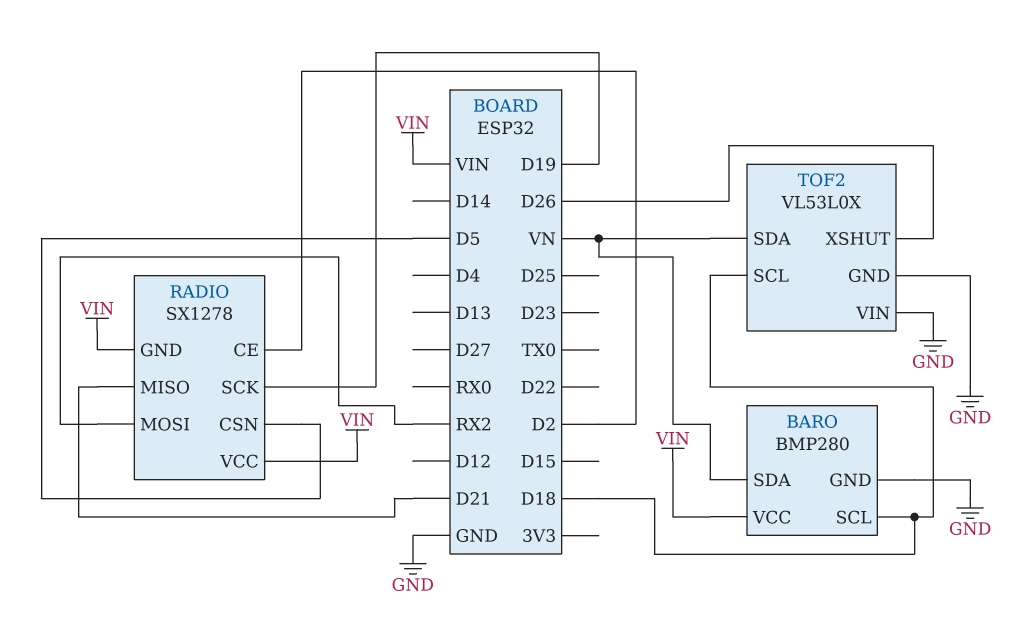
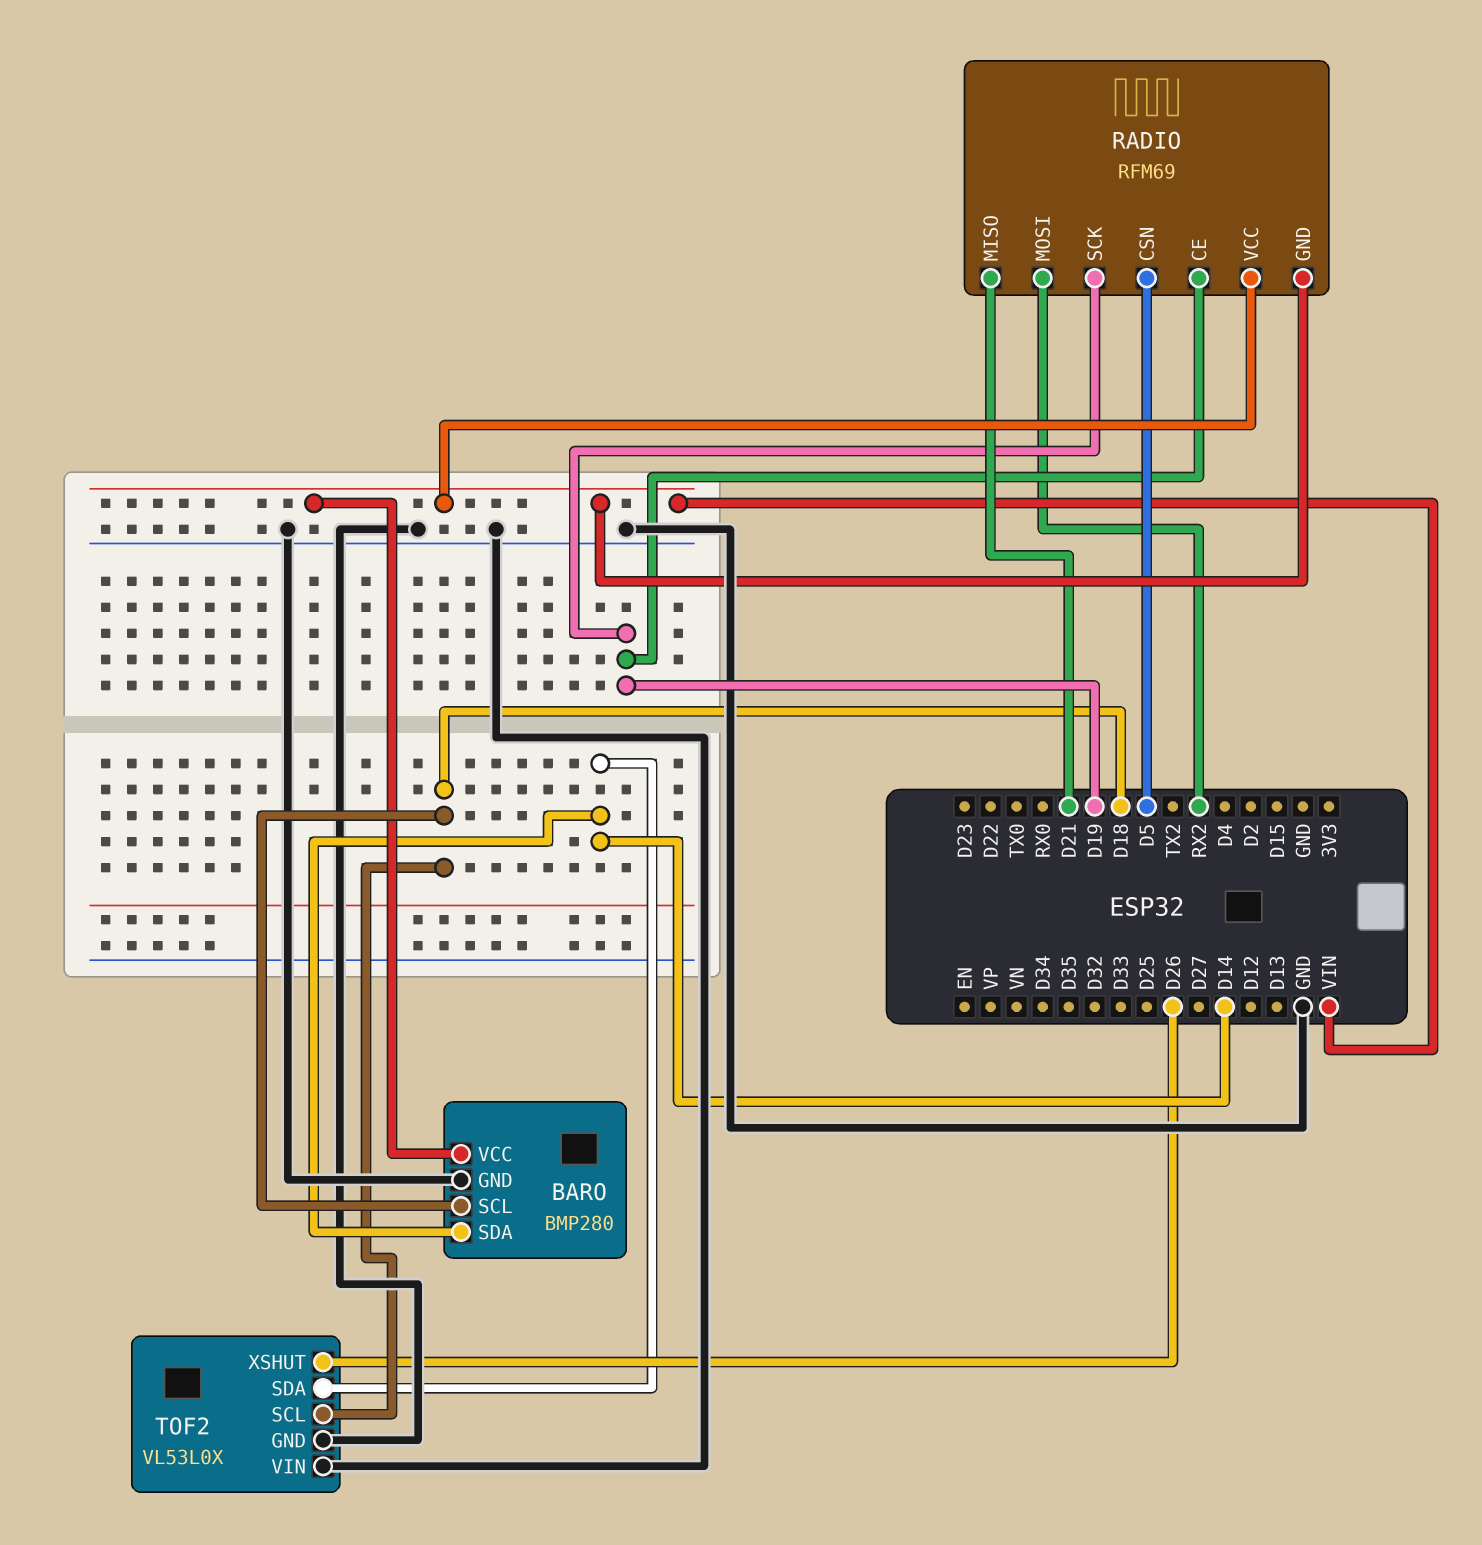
BARO pin SDA: VN -> D14
RADIO: SX1278 -> RFM69
RADIO pin CE: D2 -> D19
TOF2 pin SDA: VN -> D14

